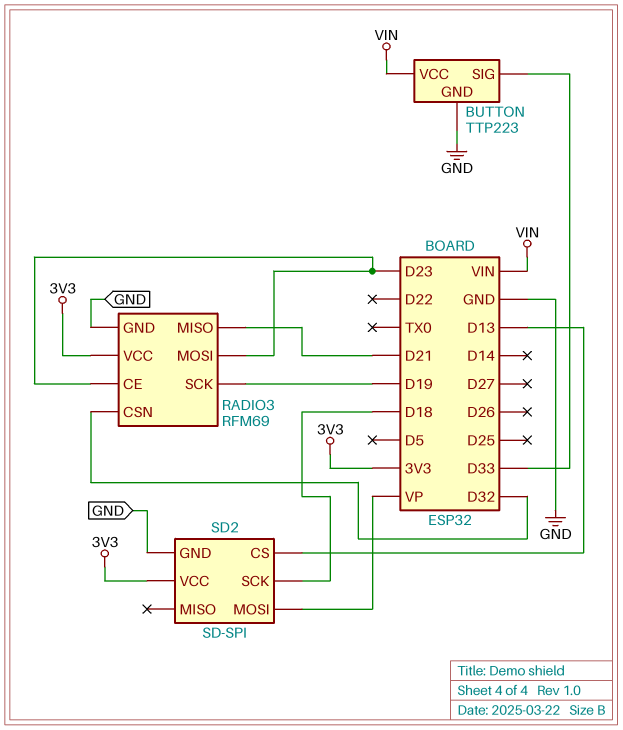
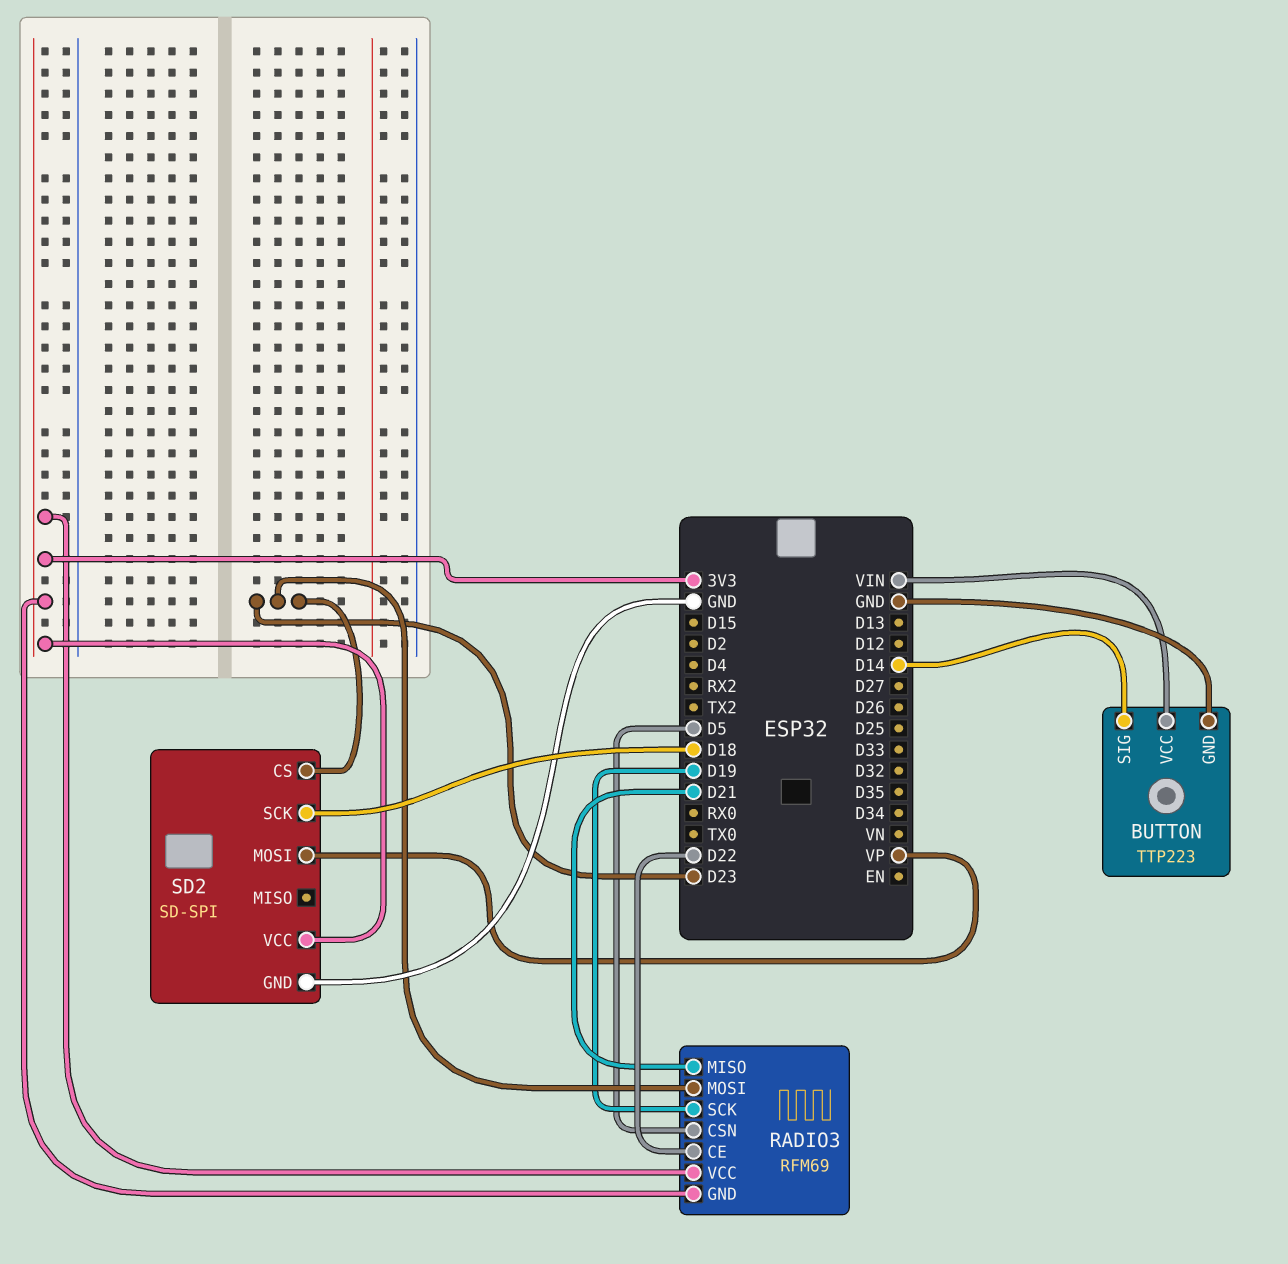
BUTTON pin SIG: D33 -> D14
RADIO3 pin CE: D23 -> D22
RADIO3 pin CSN: D32 -> D5
RADIO3 pin GND: GND -> 3V3
SD2 pin CS: D13 -> D23

